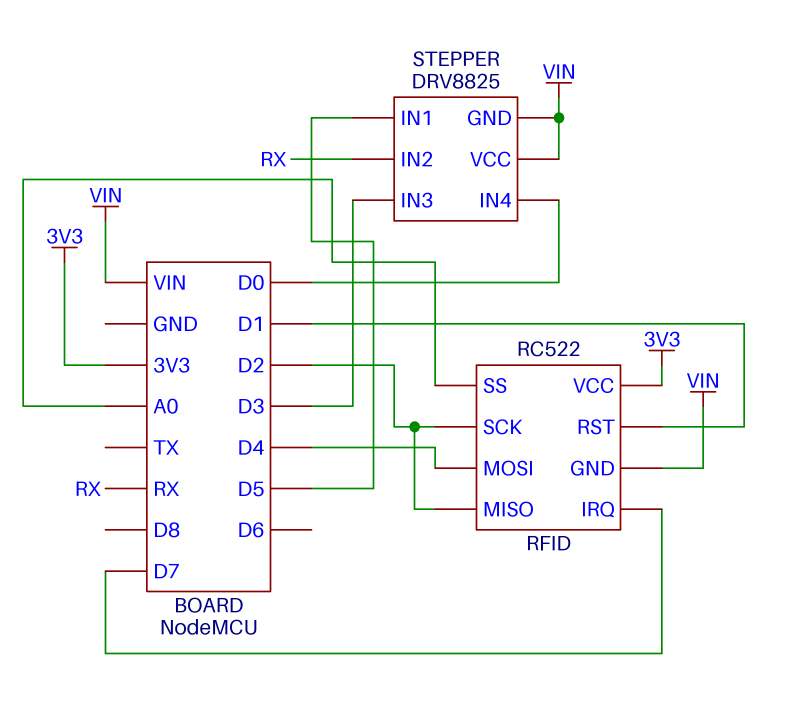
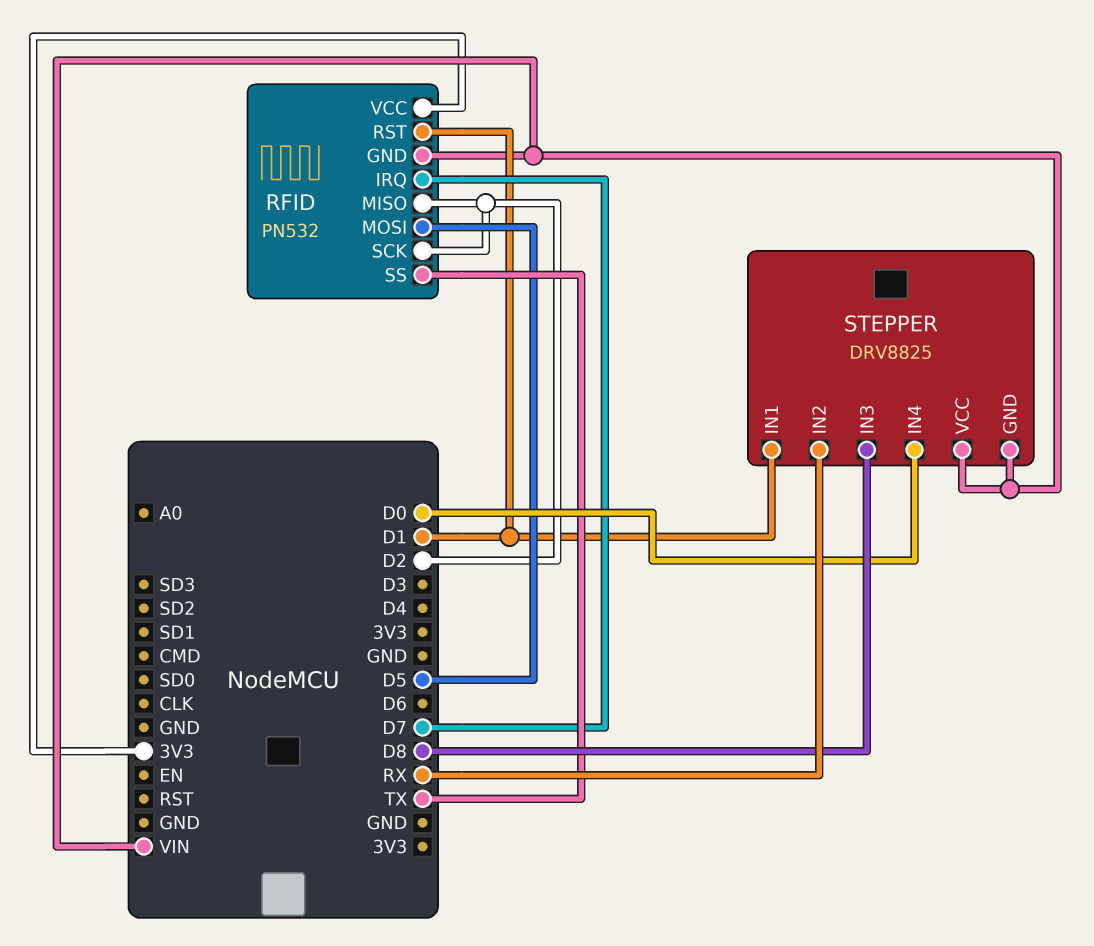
RFID: RC522 -> PN532
RFID pin MOSI: D4 -> D5
RFID pin SS: A0 -> TX
STEPPER pin IN1: D5 -> D1
STEPPER pin IN3: D3 -> D8

